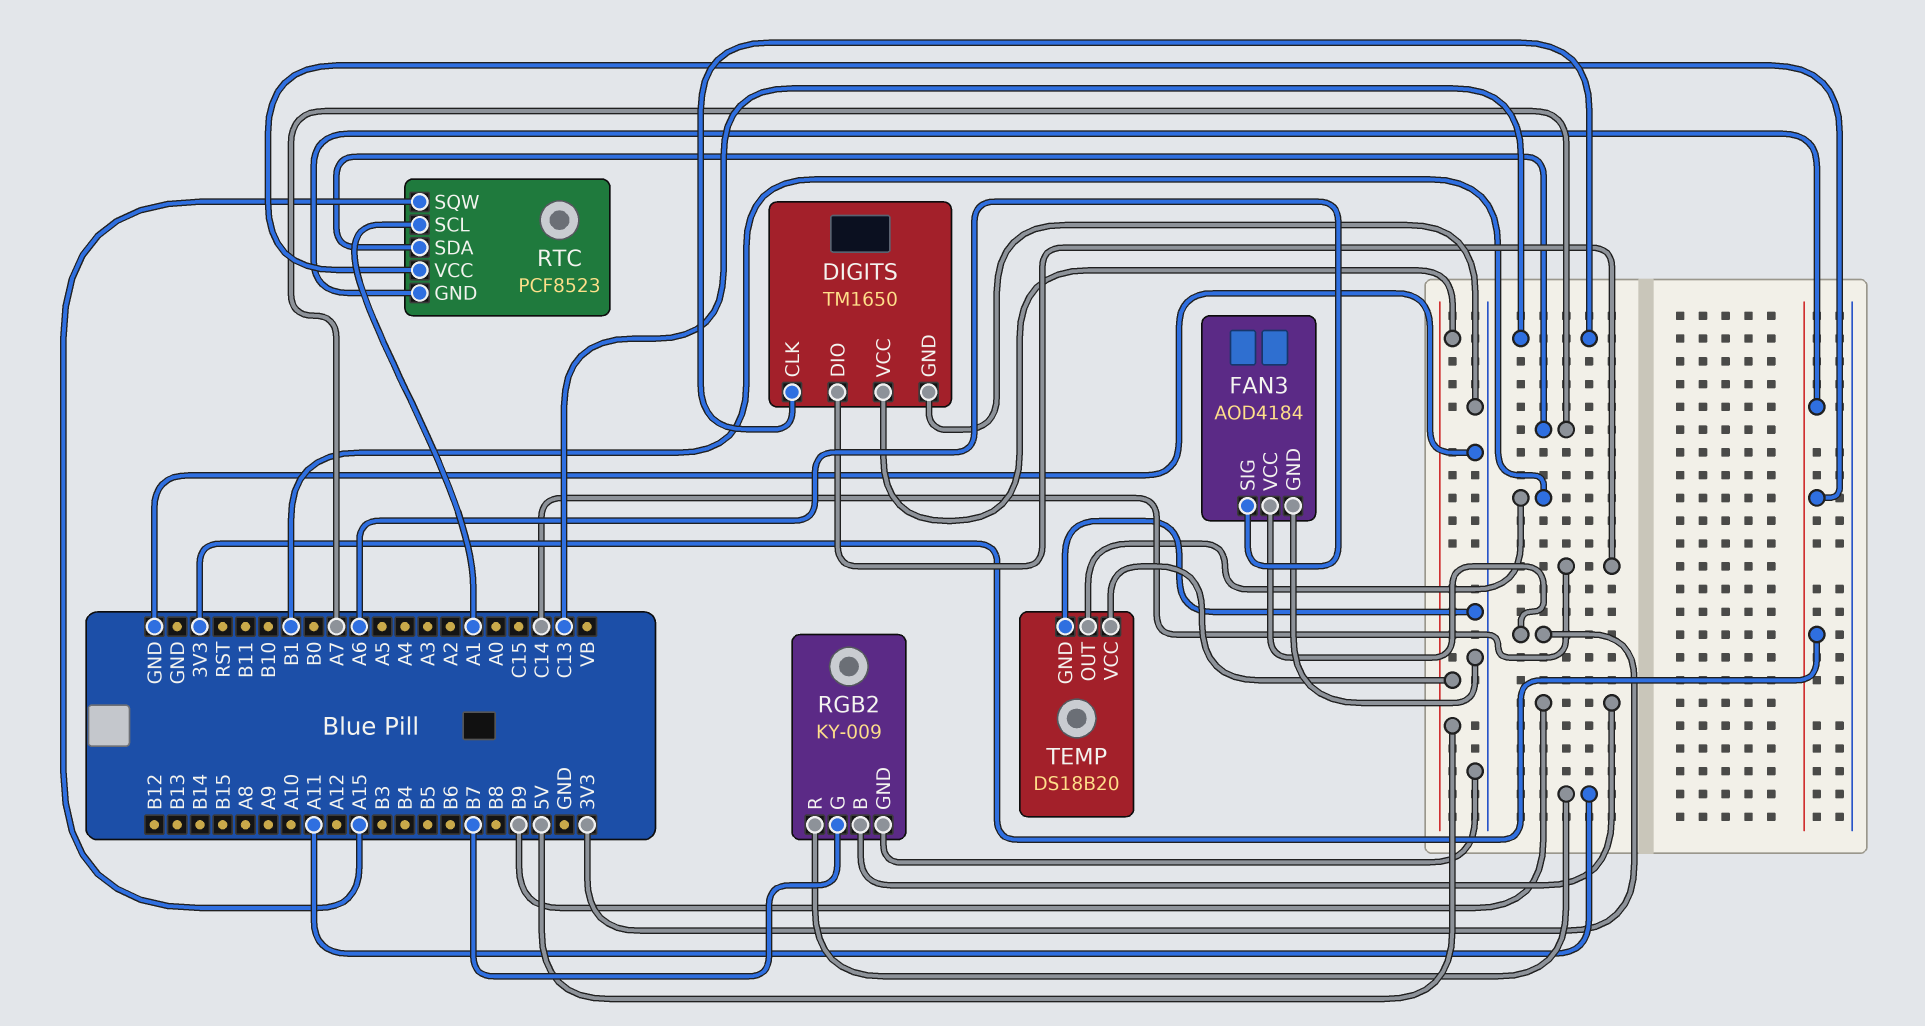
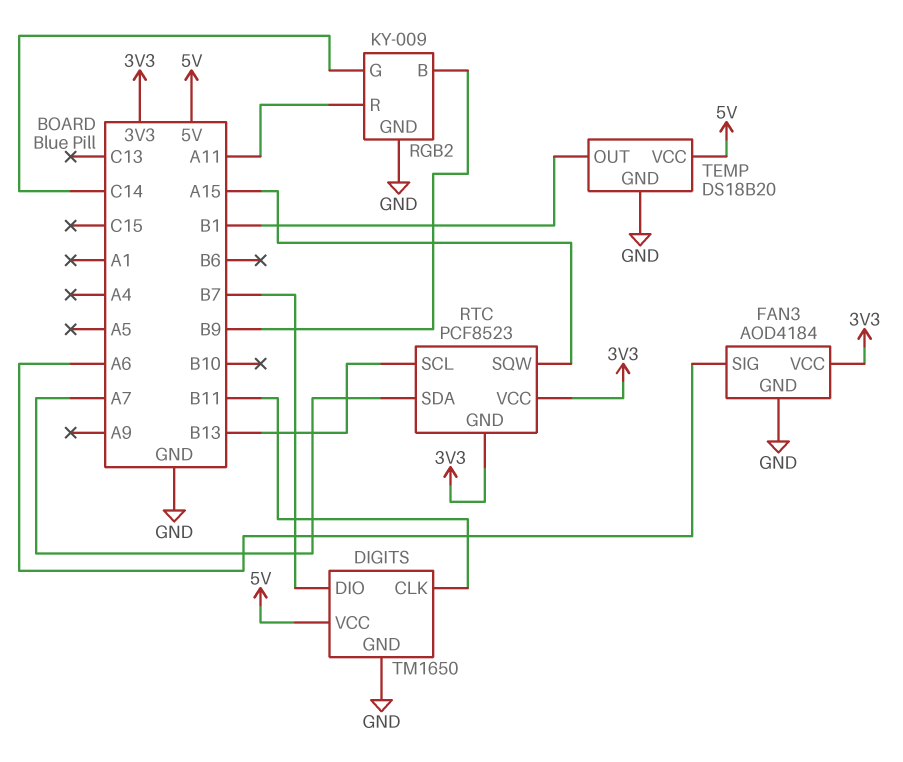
DIGITS pin CLK: C13 -> B11
DIGITS pin DIO: C14 -> B7
RGB2 pin G: B7 -> C14
RTC pin SCL: A1 -> B13

